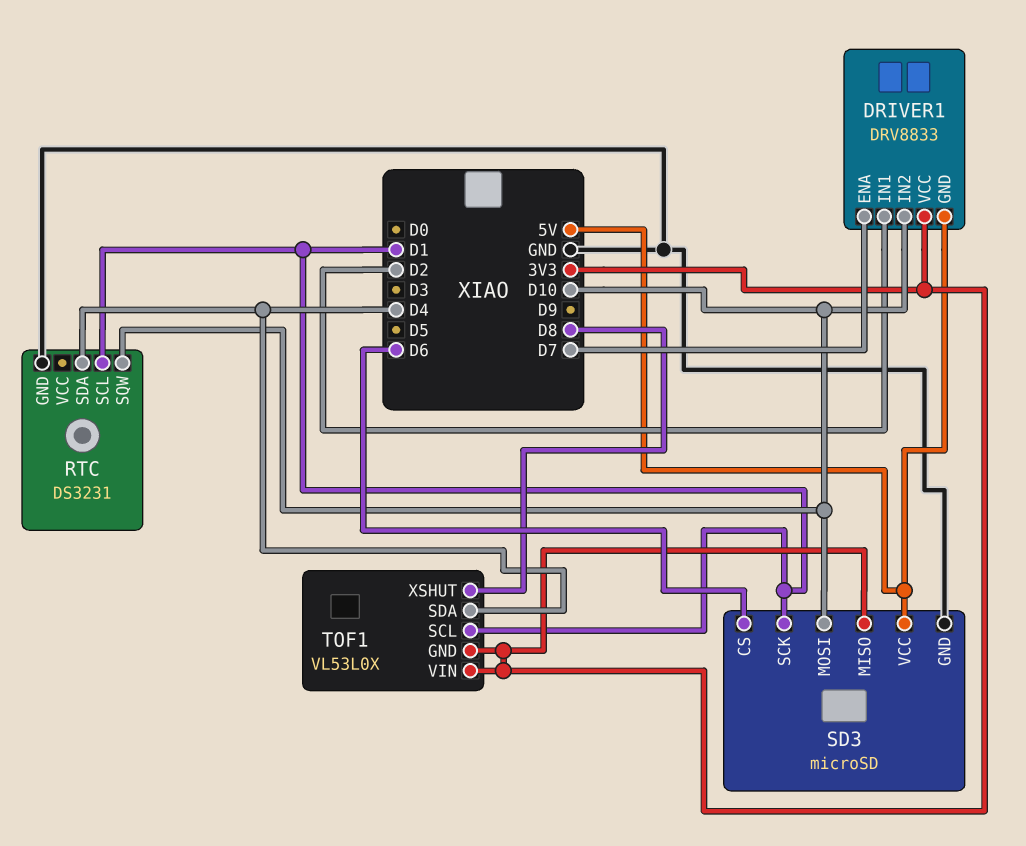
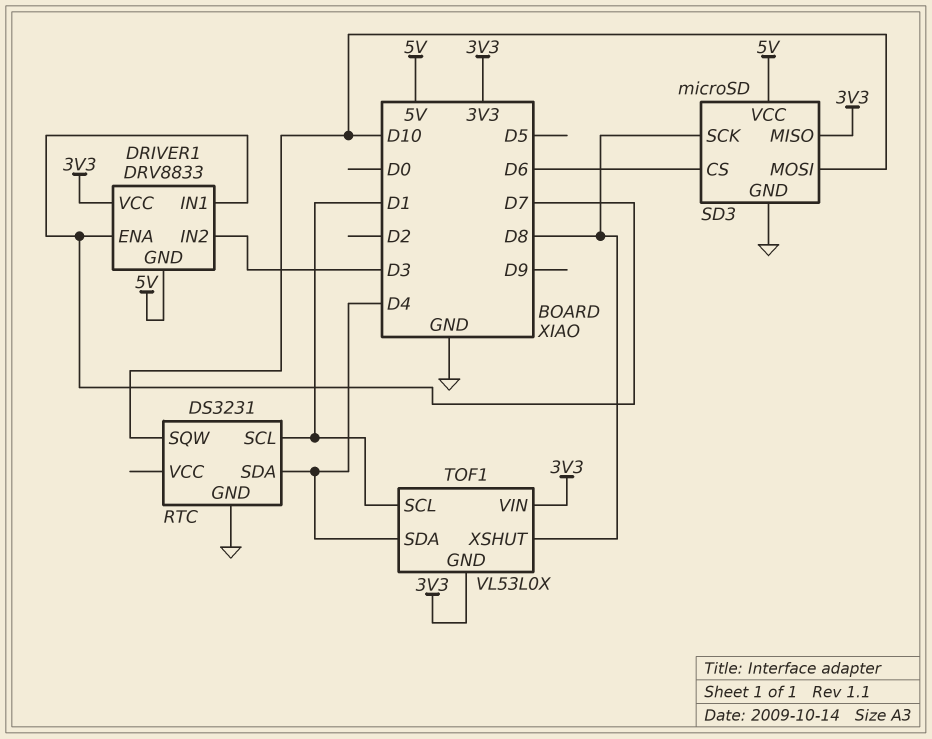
DRIVER1 pin IN1: D2 -> D7
DRIVER1 pin IN2: D10 -> D3
SD3 pin SCK: D1 -> D8

